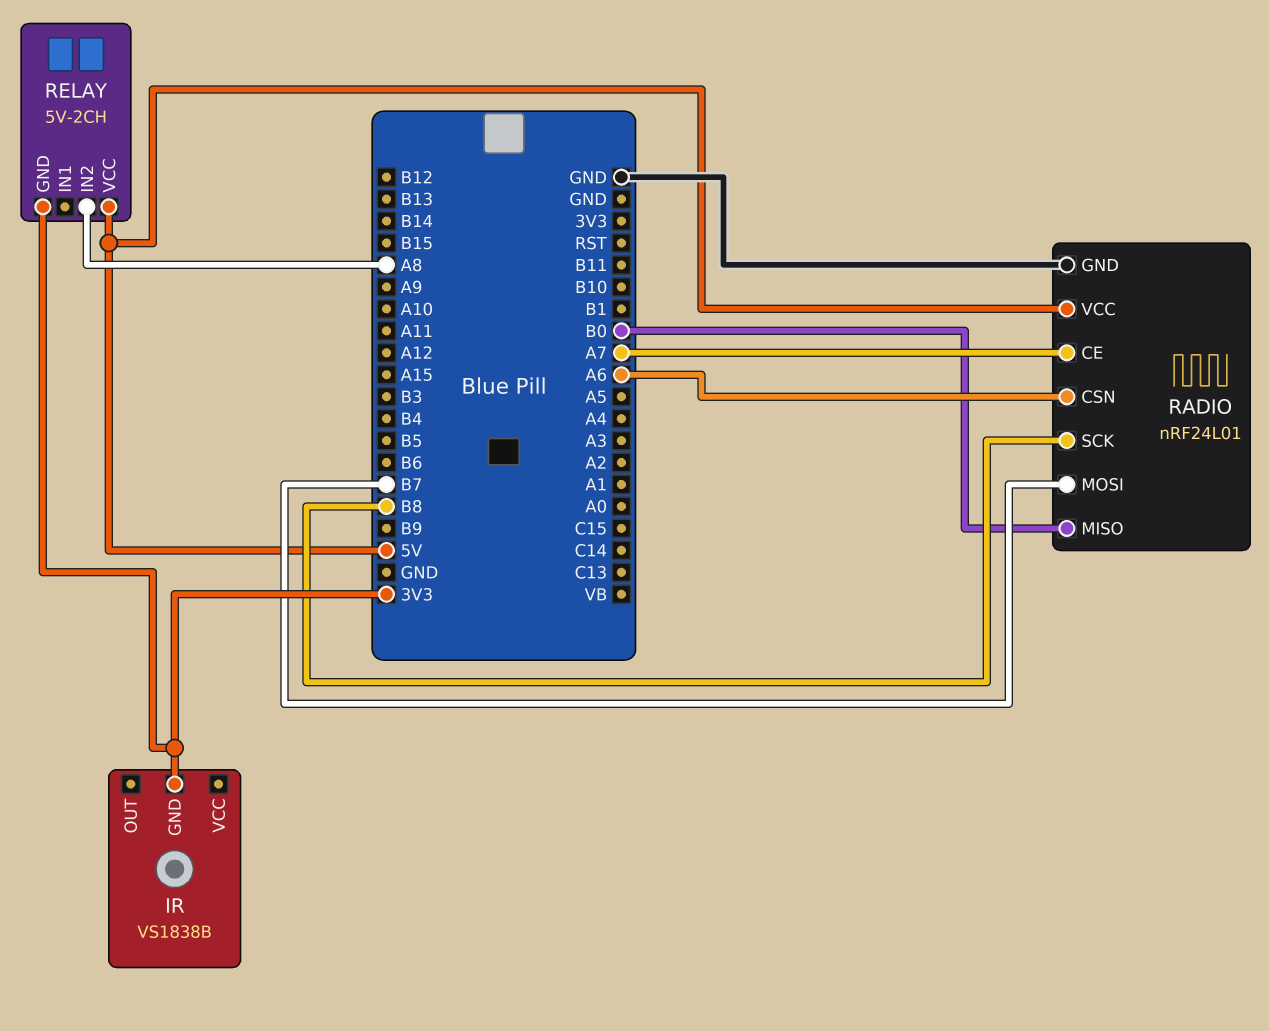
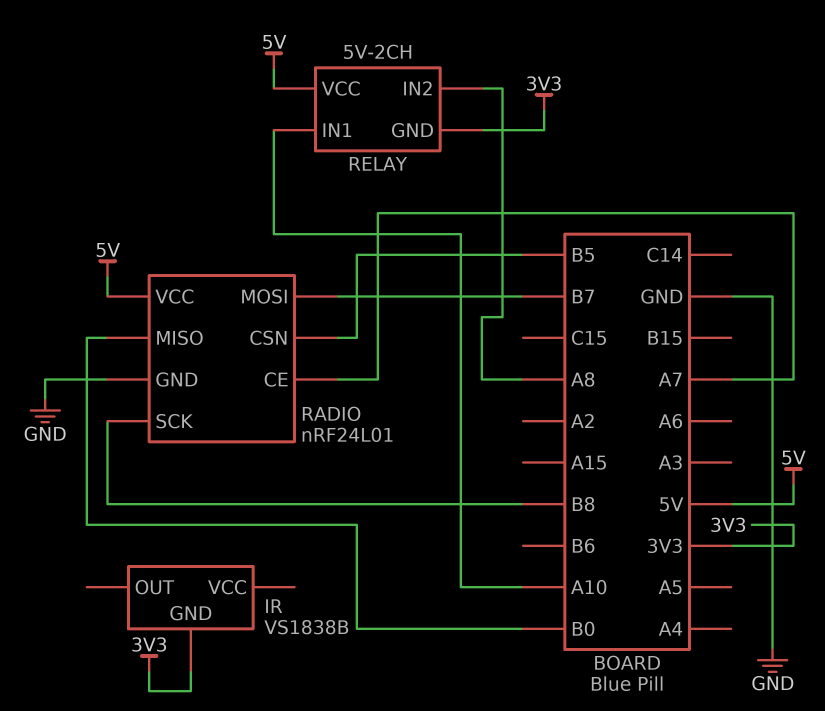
RADIO pin CSN: A6 -> B5
RELAY pin IN1: none -> A10

